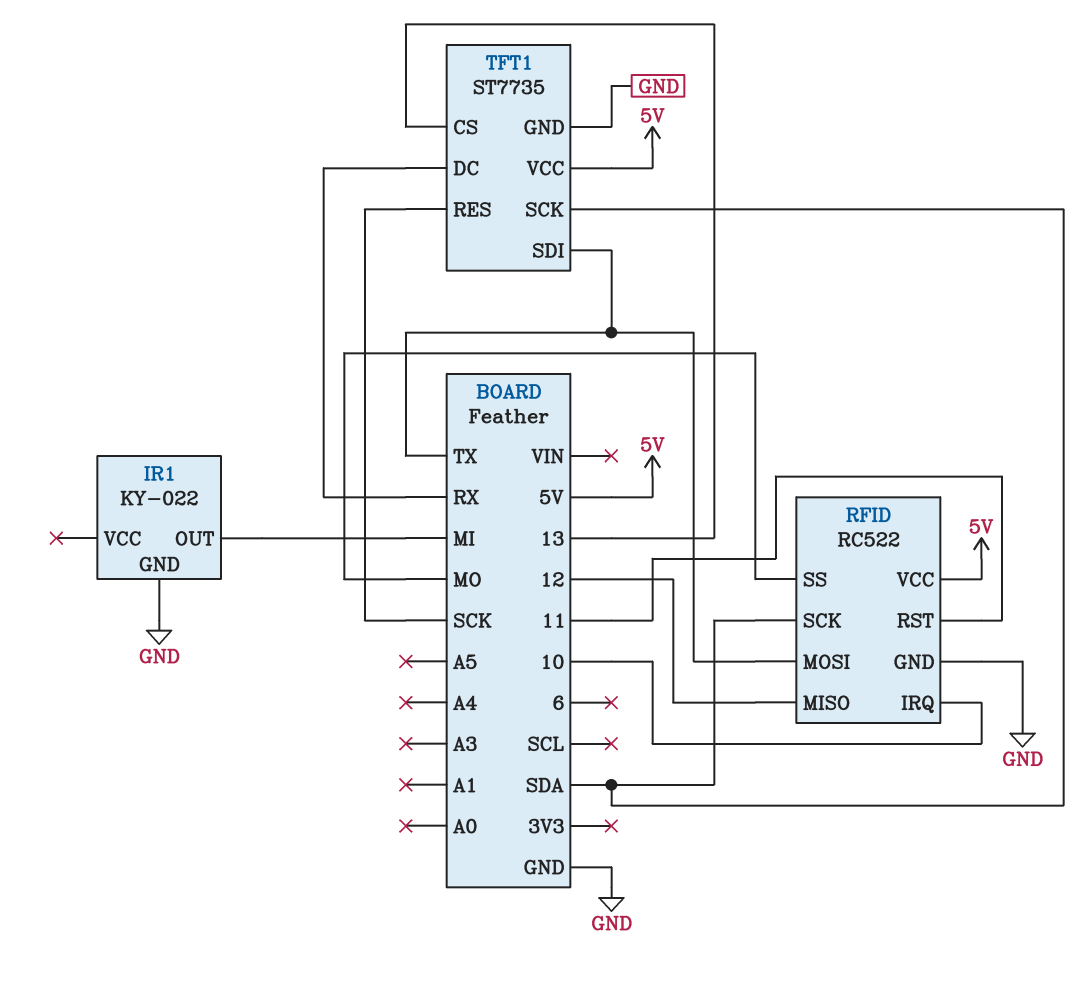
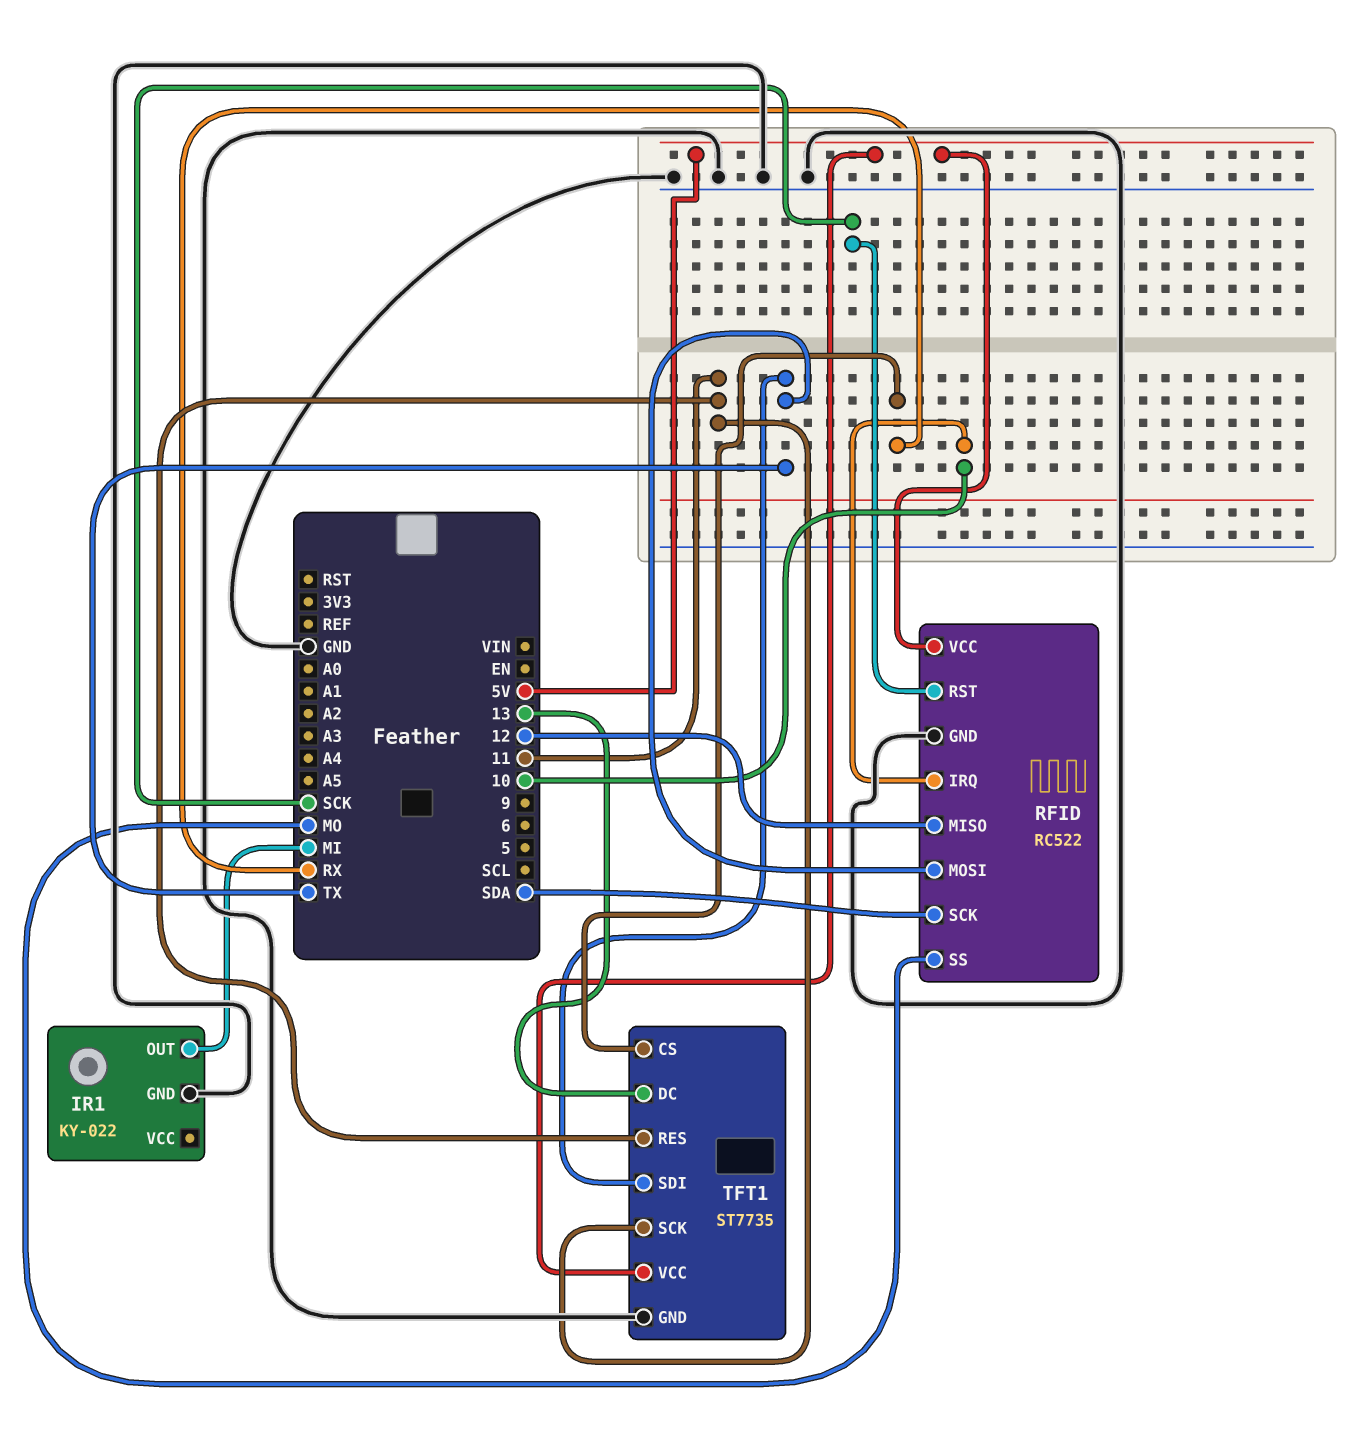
RFID pin RST: 11 -> SCK
TFT1 pin CS: 13 -> RX
TFT1 pin DC: RX -> 13
TFT1 pin RES: SCK -> 11
TFT1 pin SCK: SDA -> 11

